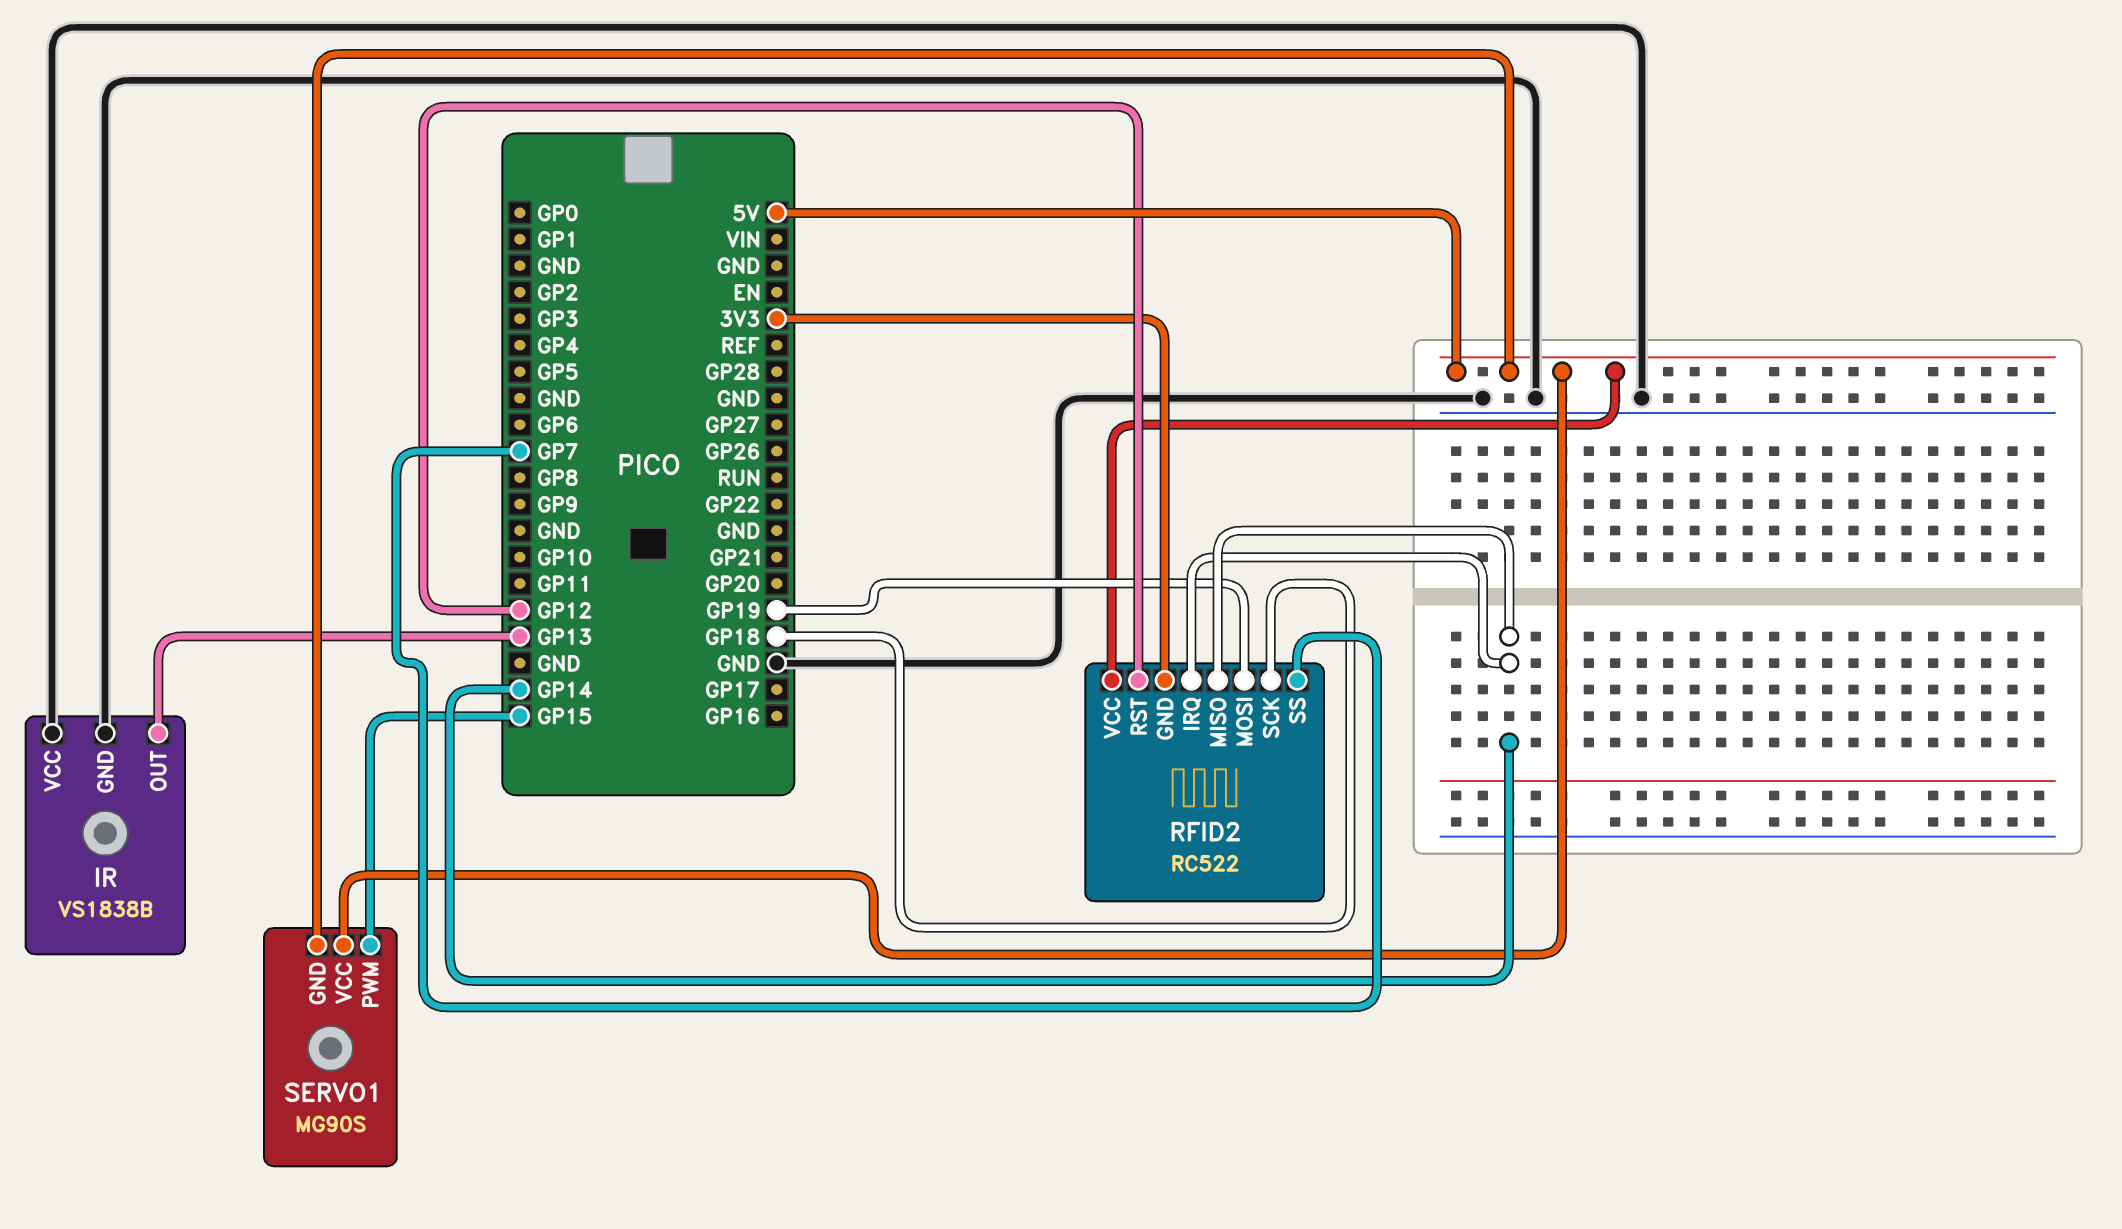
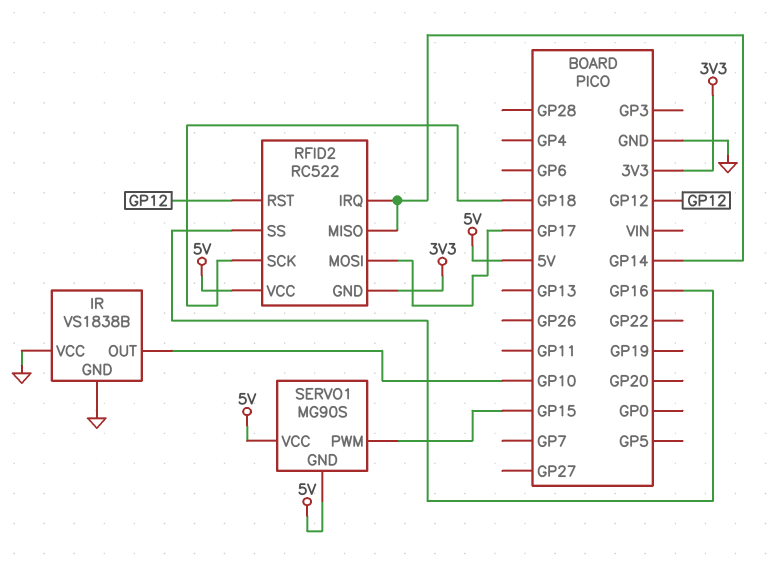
IR pin OUT: GP13 -> GP10
RFID2 pin MOSI: GP19 -> GP17
RFID2 pin SS: GP7 -> GP16

